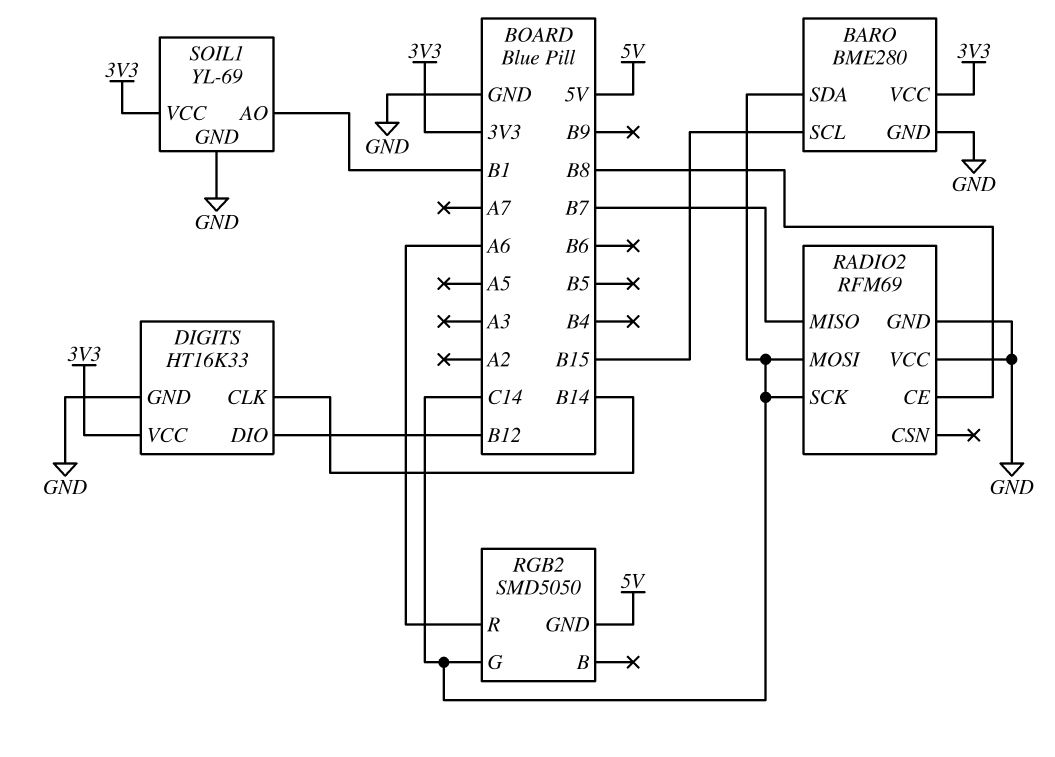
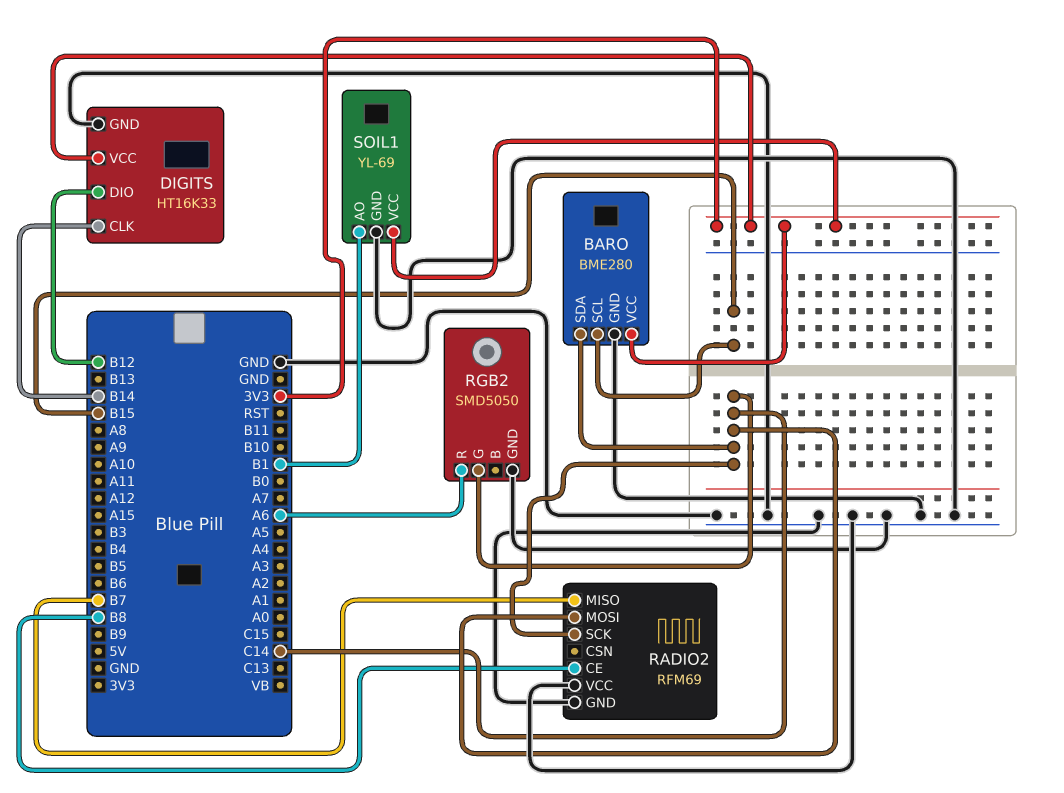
RGB2 pin GND: 5V -> GND

